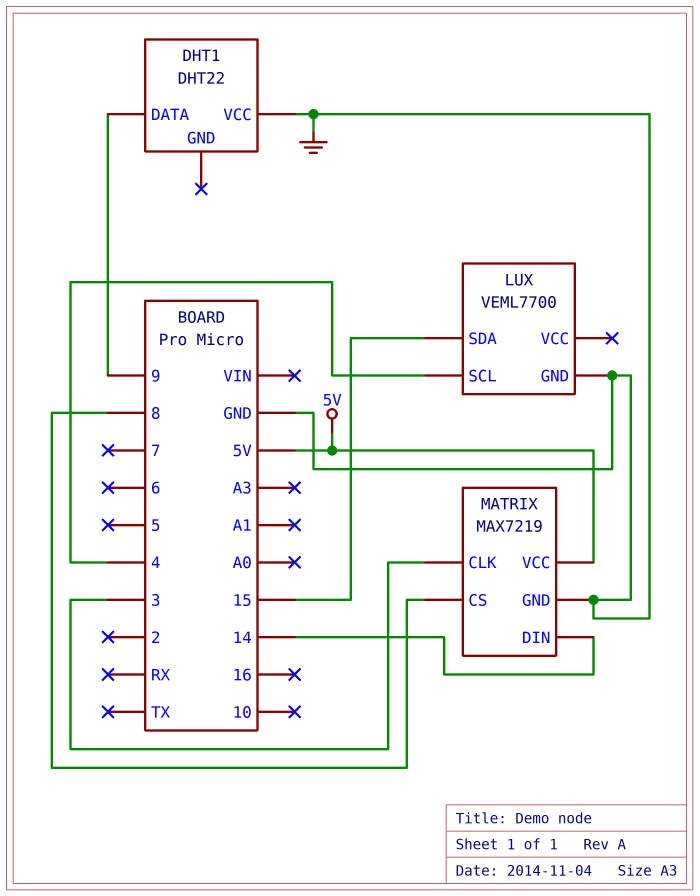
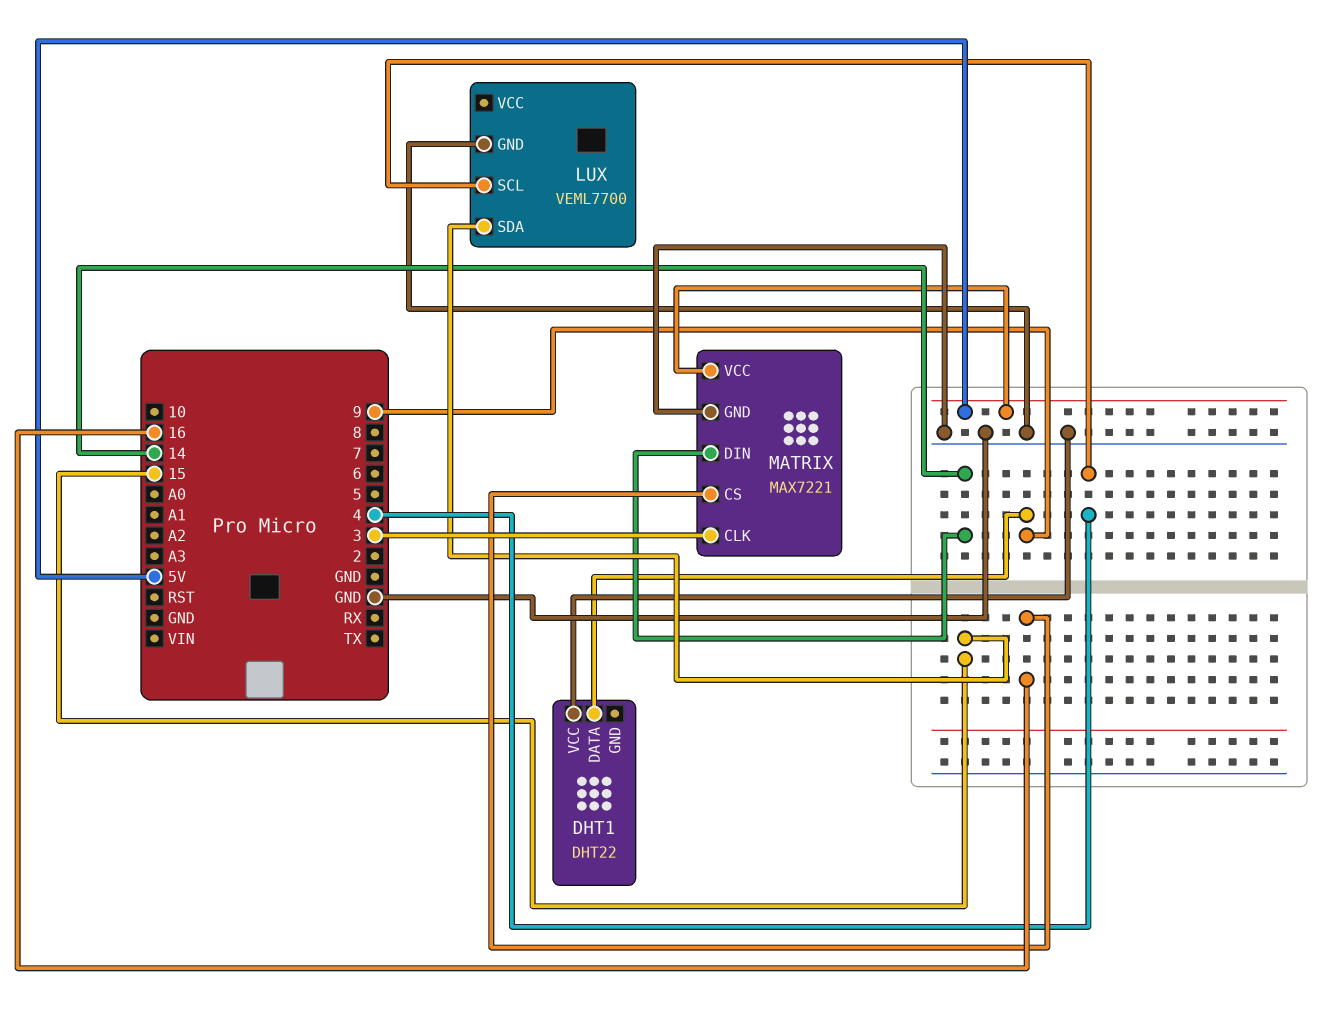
MATRIX: MAX7219 -> MAX7221
MATRIX pin CS: 8 -> 16

